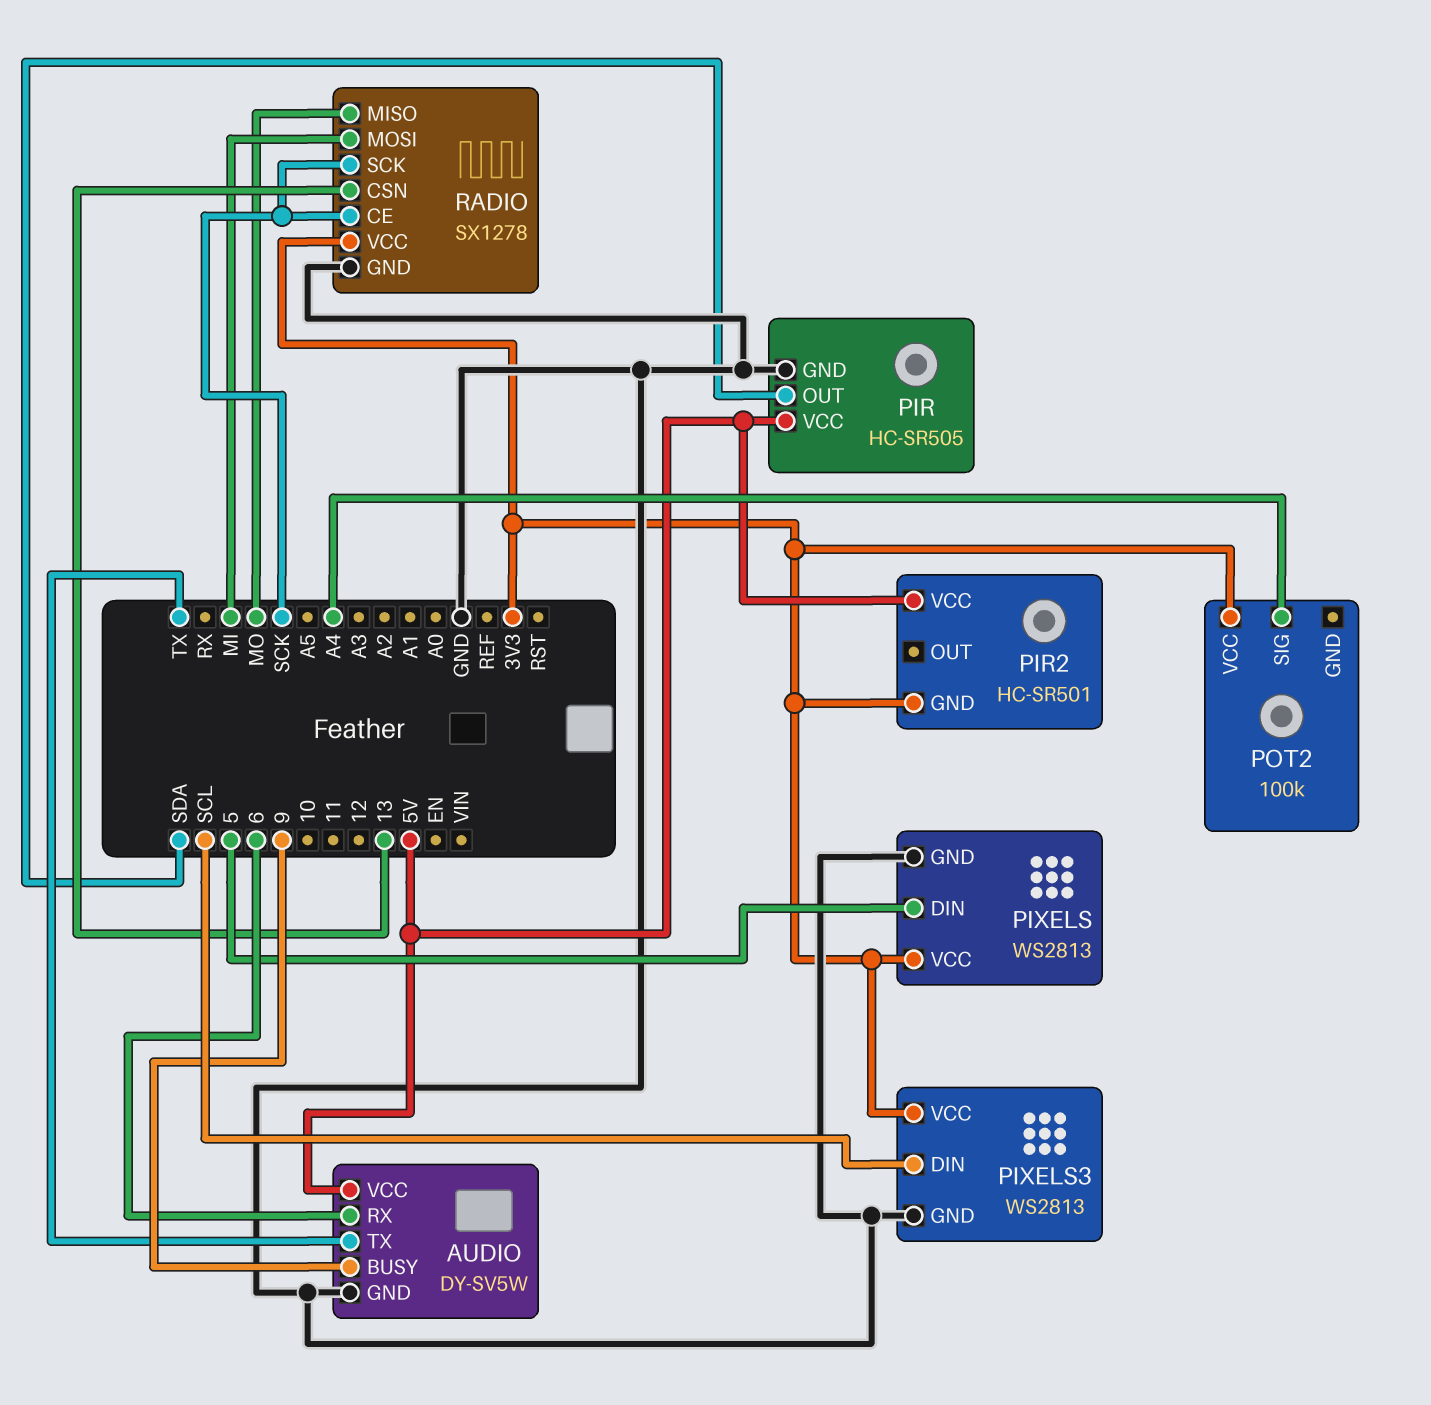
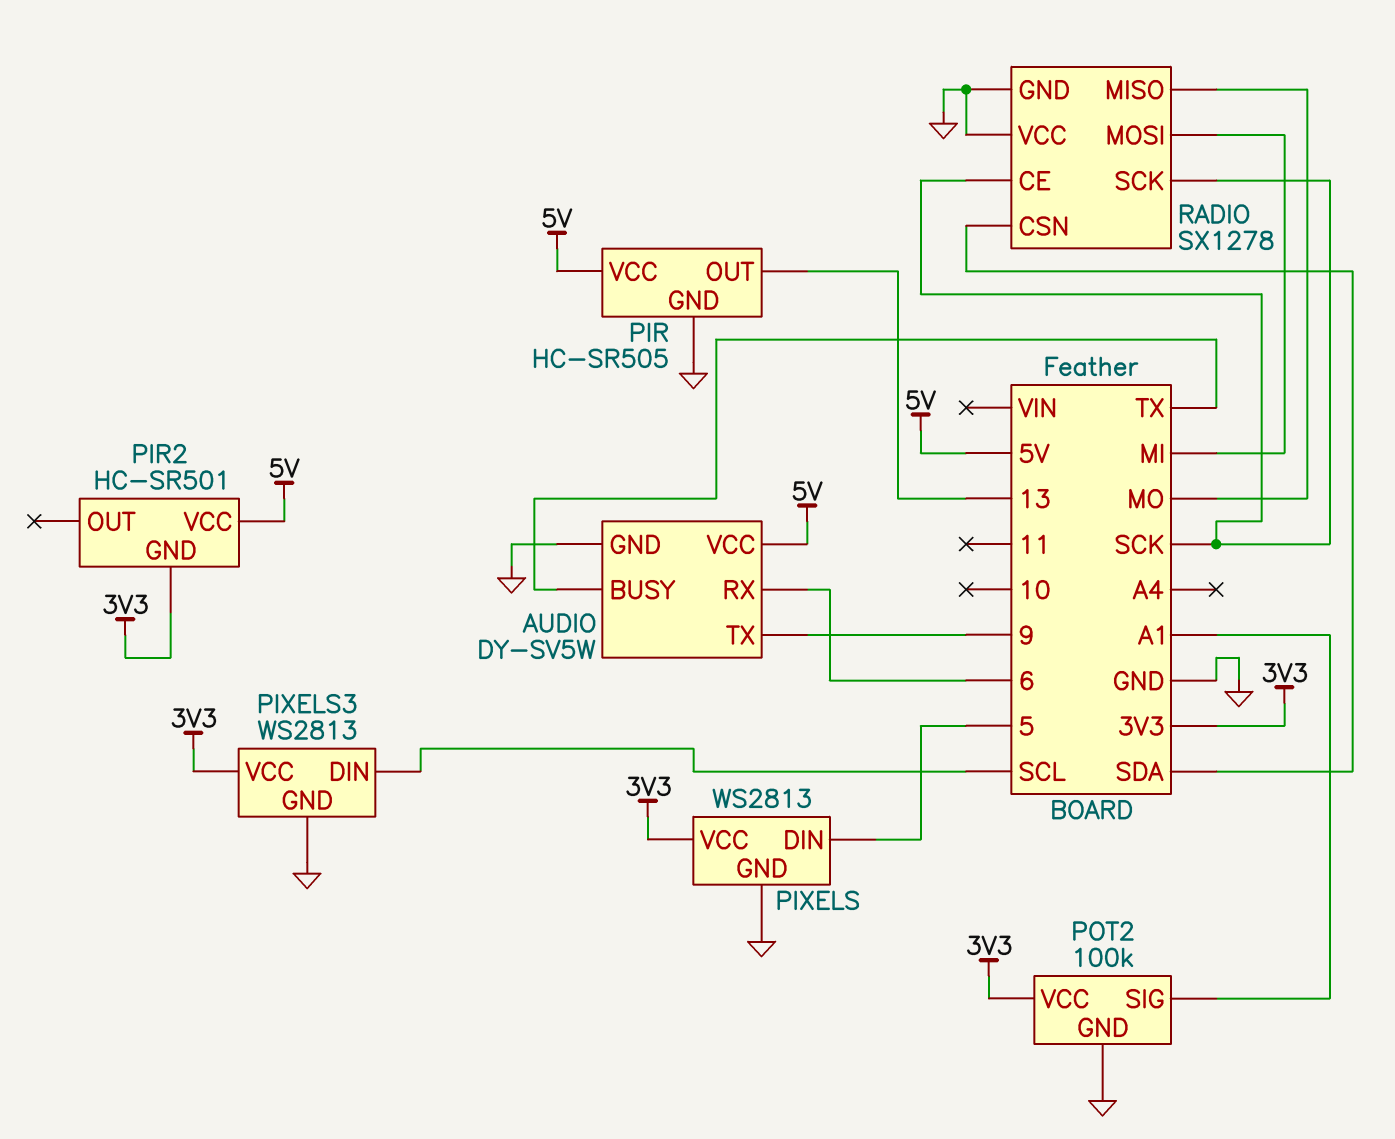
AUDIO pin BUSY: 9 -> TX
AUDIO pin TX: TX -> 9
PIR pin OUT: SDA -> 13
POT2 pin GND: none -> GND
POT2 pin SIG: A4 -> A1
RADIO pin CSN: 13 -> SDA
RADIO pin VCC: 3V3 -> GND

